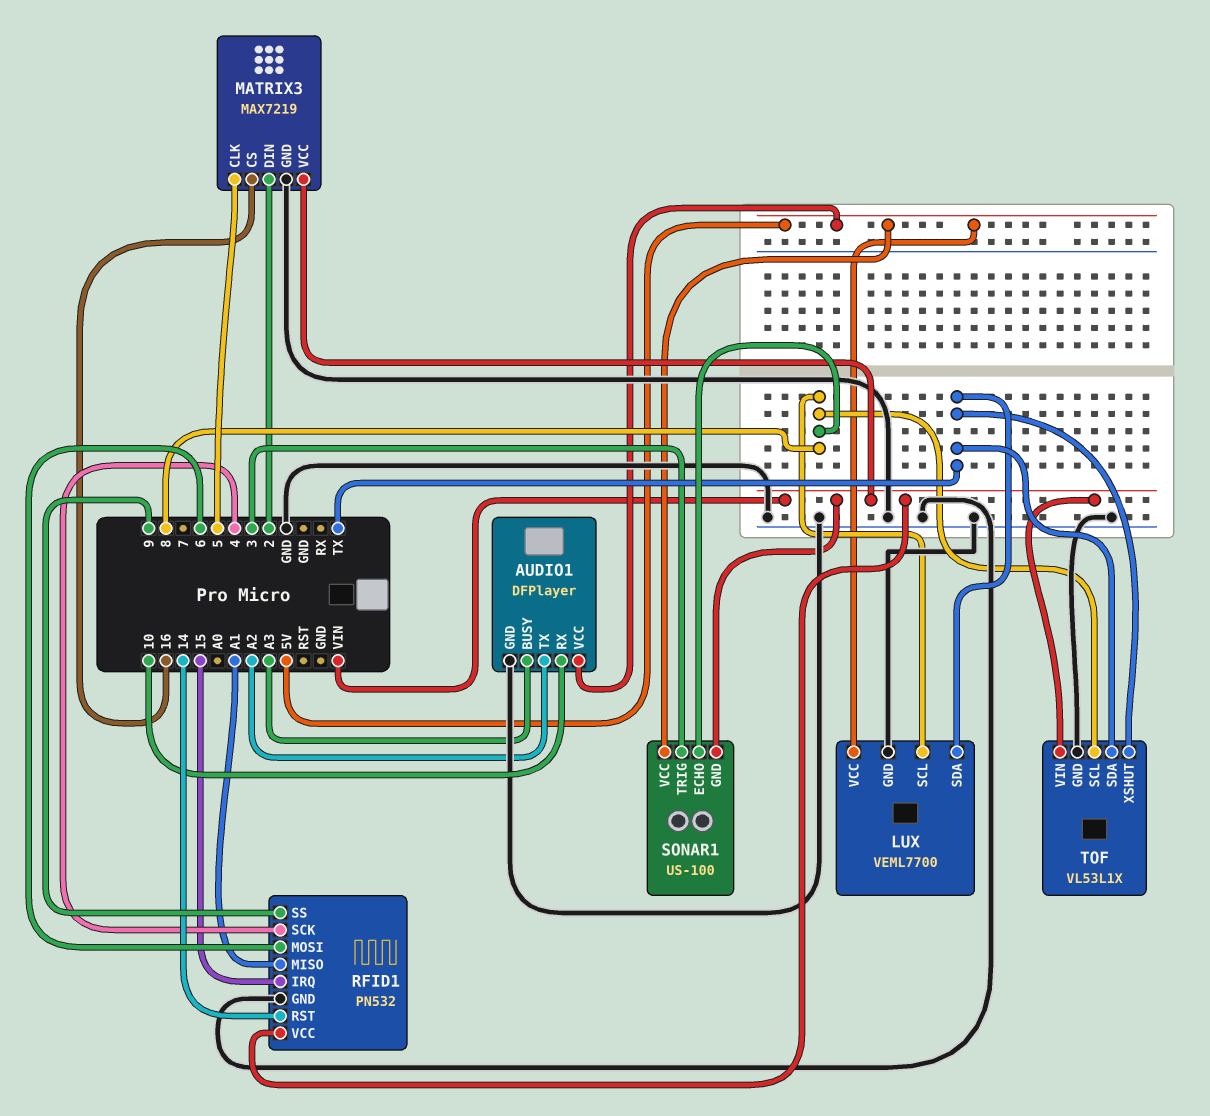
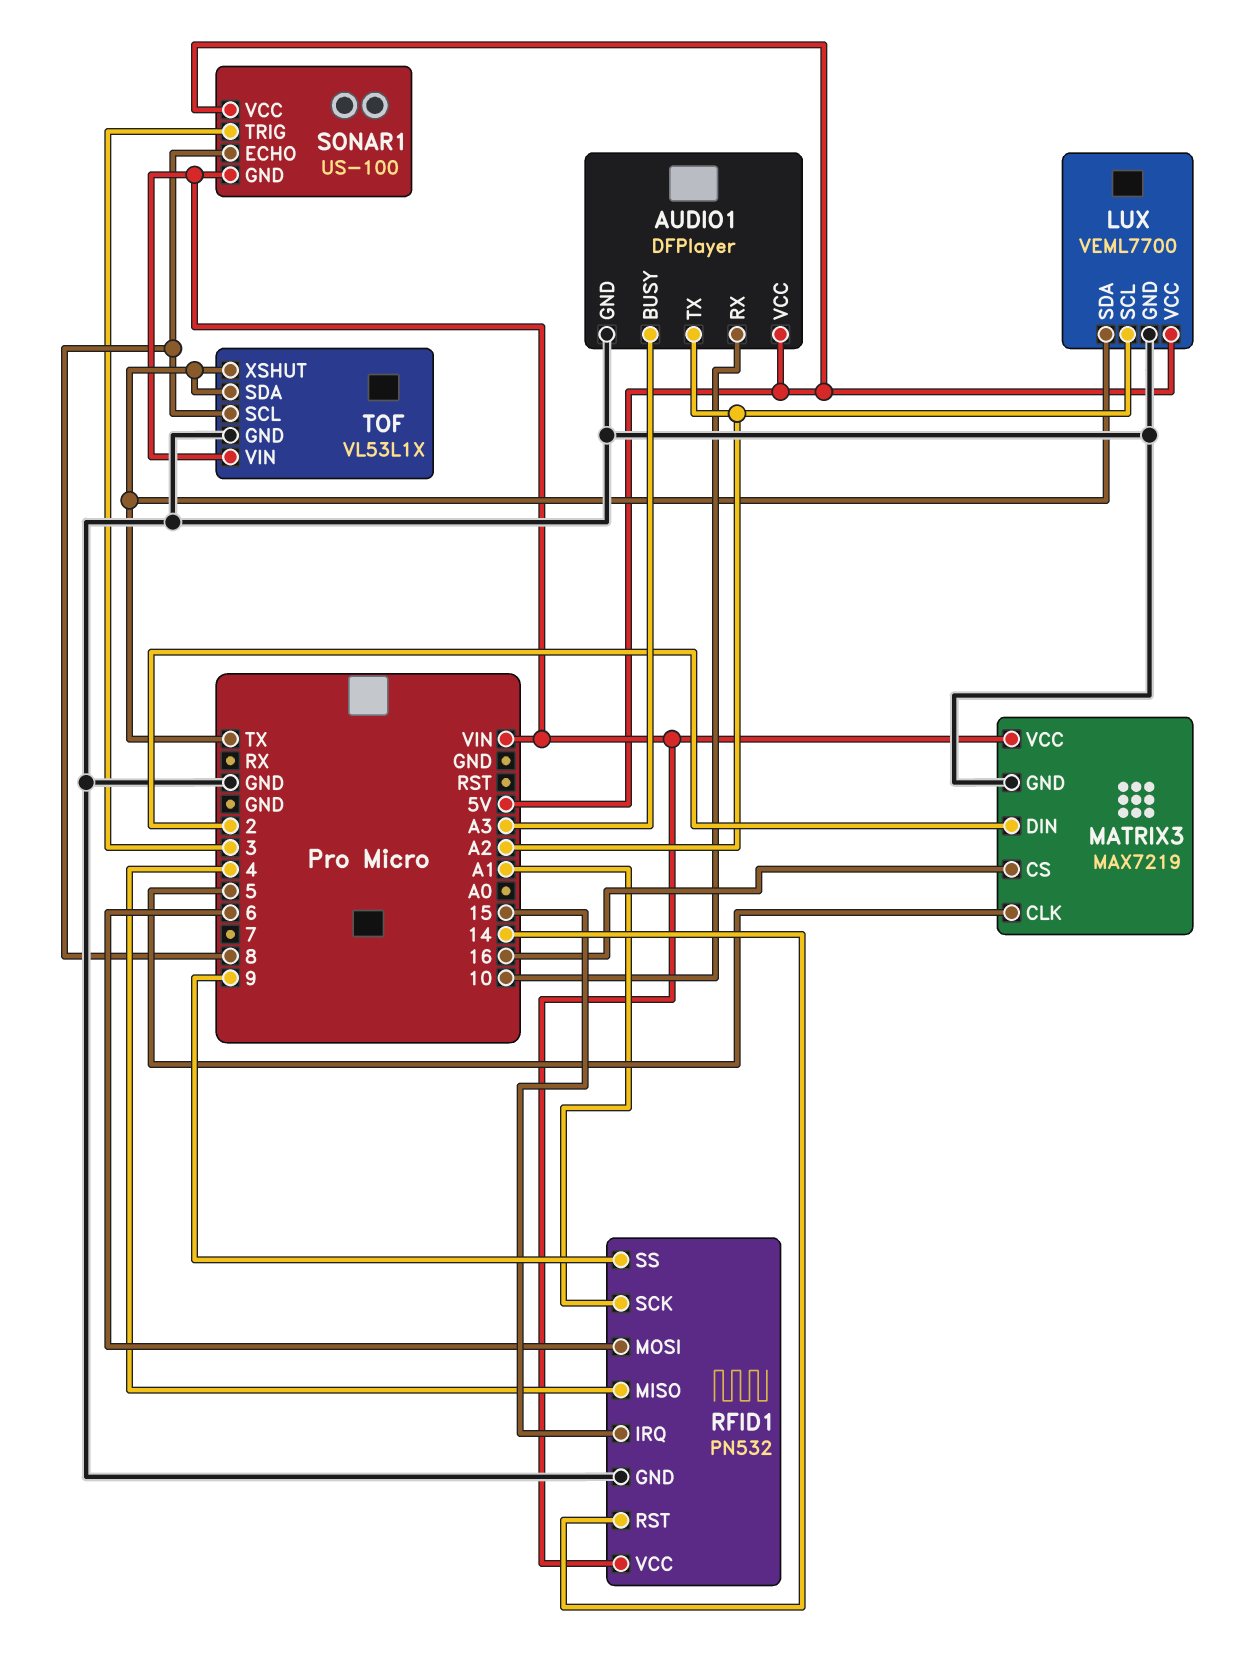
LUX pin SCL: 8 -> A2
RFID1 pin MISO: A1 -> 4
RFID1 pin SCK: 4 -> A1

